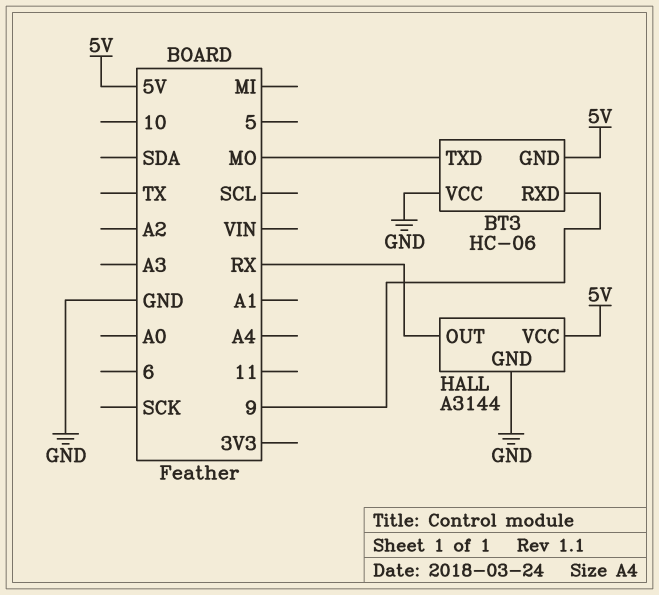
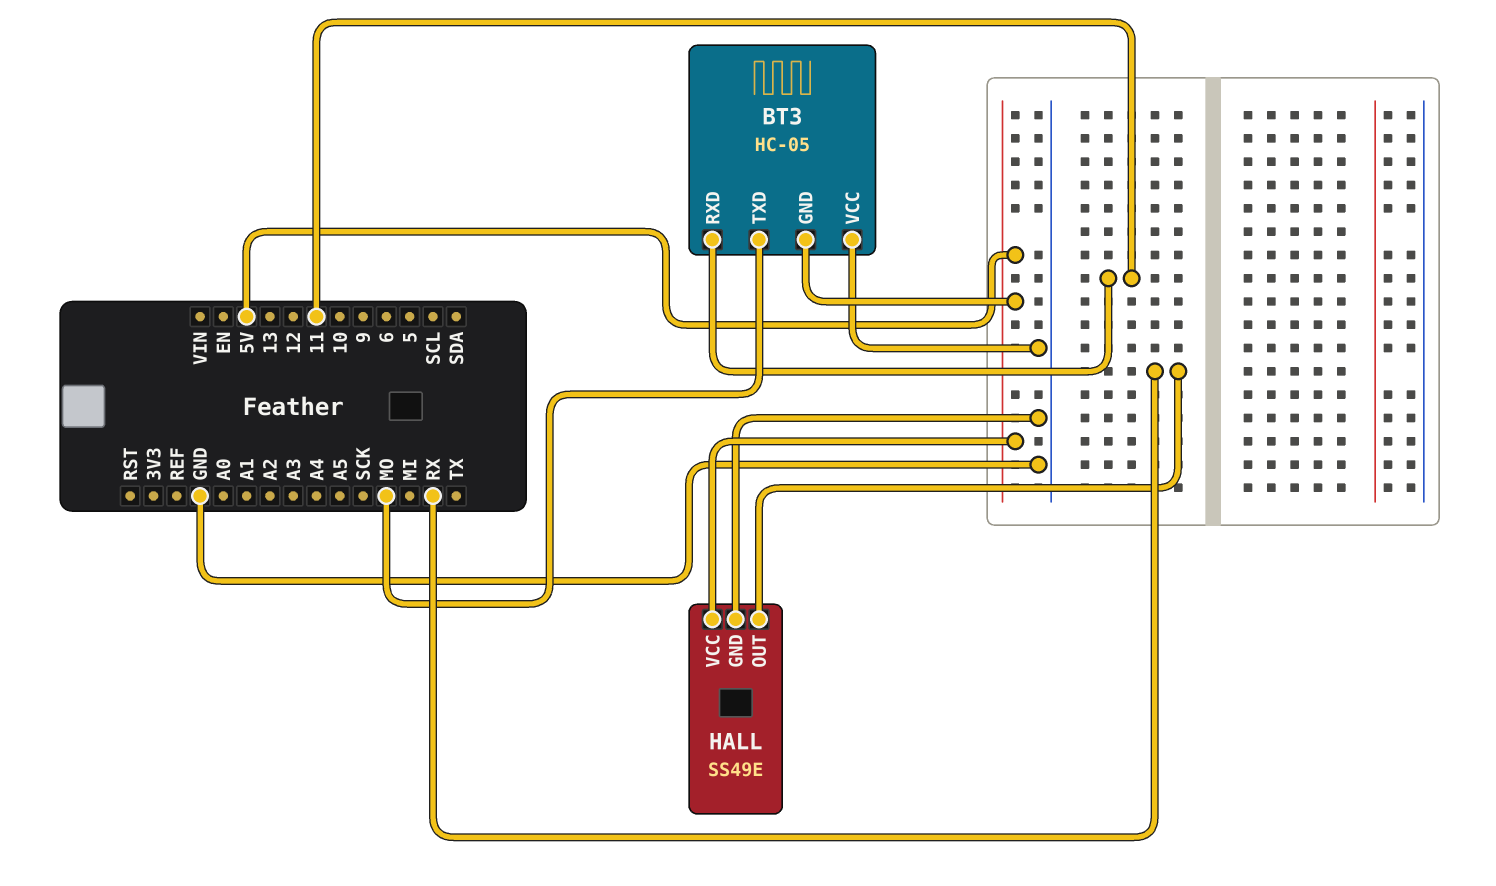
BT3: HC-06 -> HC-05
BT3 pin RXD: 9 -> 11
HALL: A3144 -> SS49E

